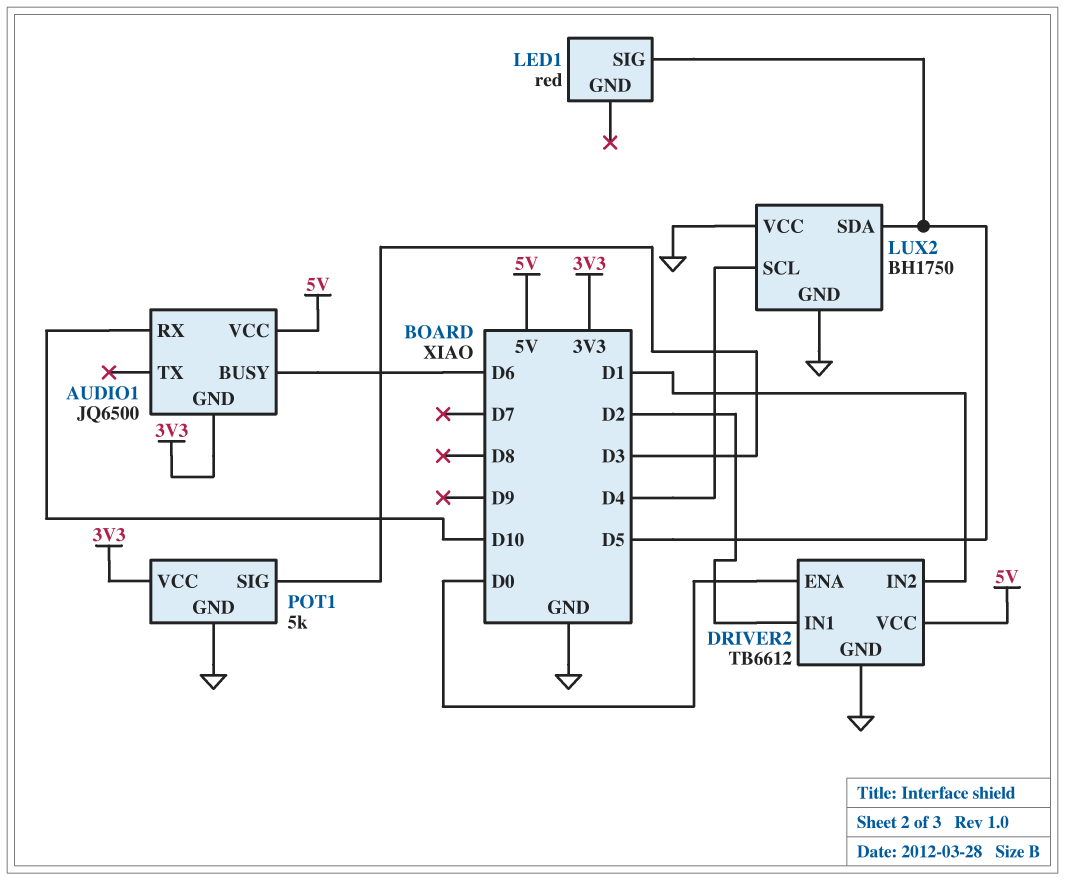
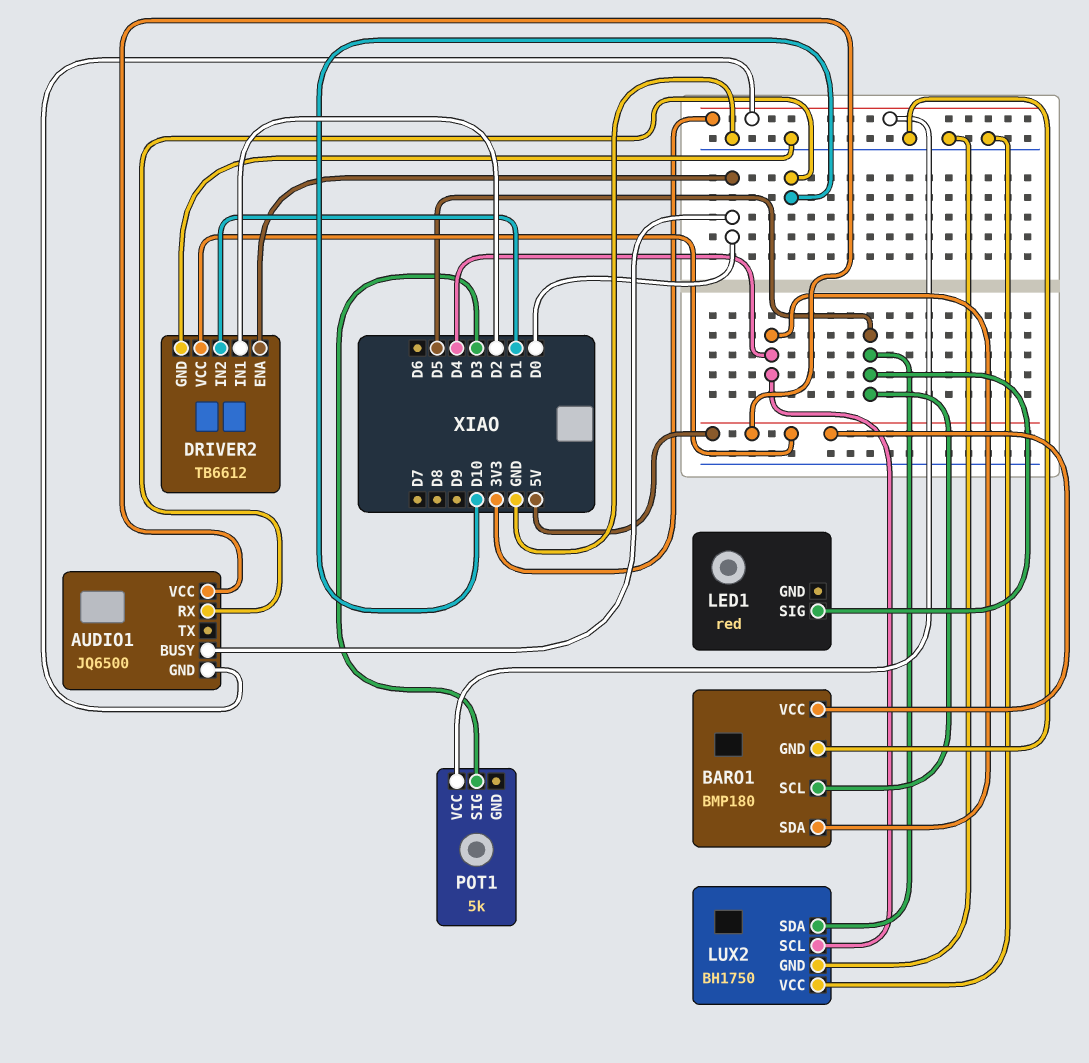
AUDIO1 pin BUSY: D6 -> D0
BARO1: none -> BMP180
BARO1 pin GND: none -> GND
BARO1 pin SCL: none -> D5
BARO1 pin SDA: none -> D4
BARO1 pin VCC: none -> 5V
POT1 pin GND: GND -> none

